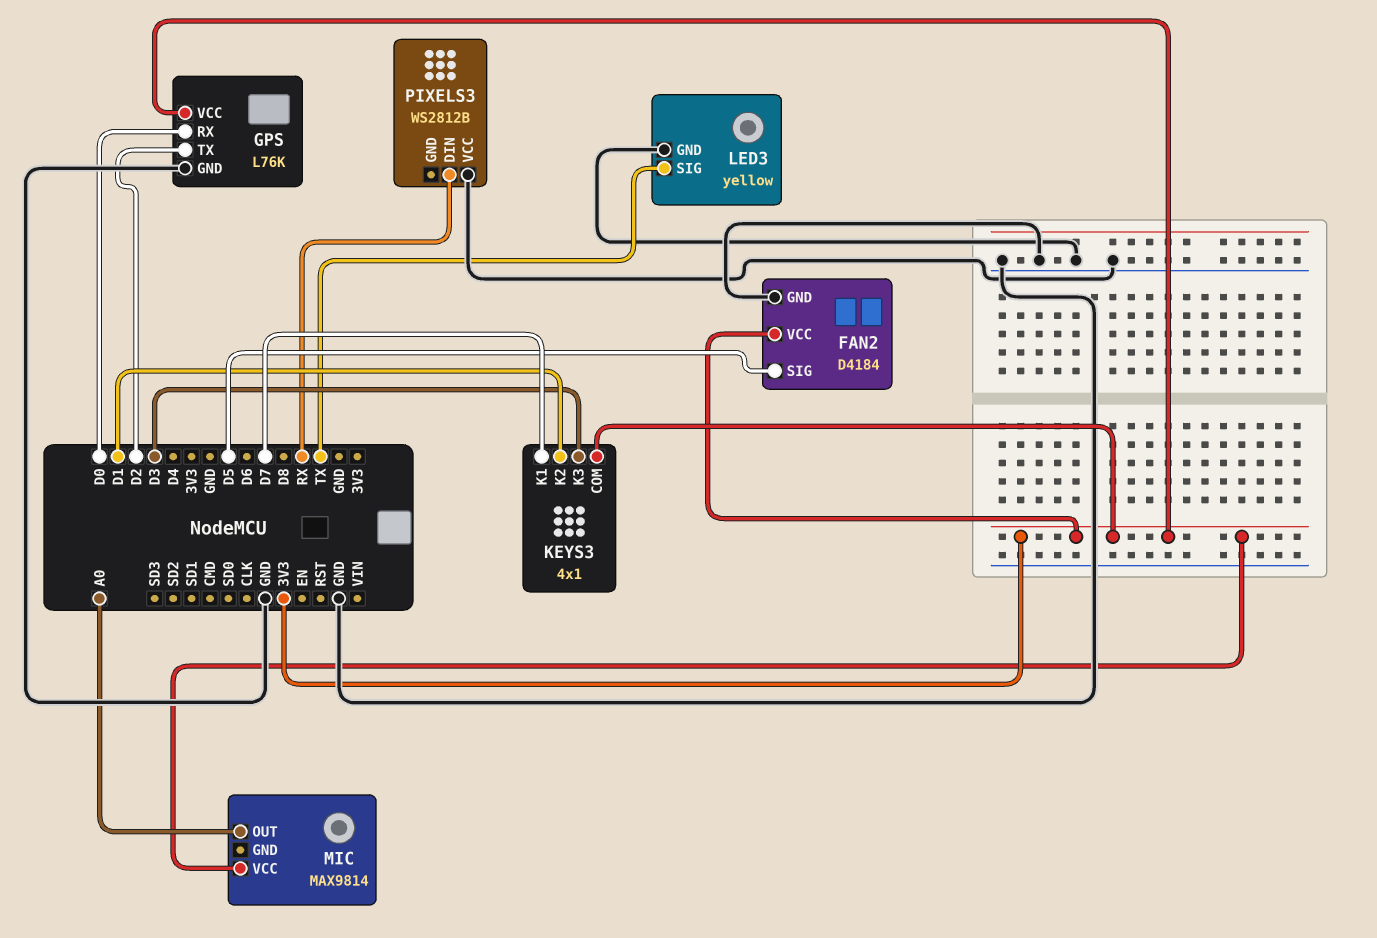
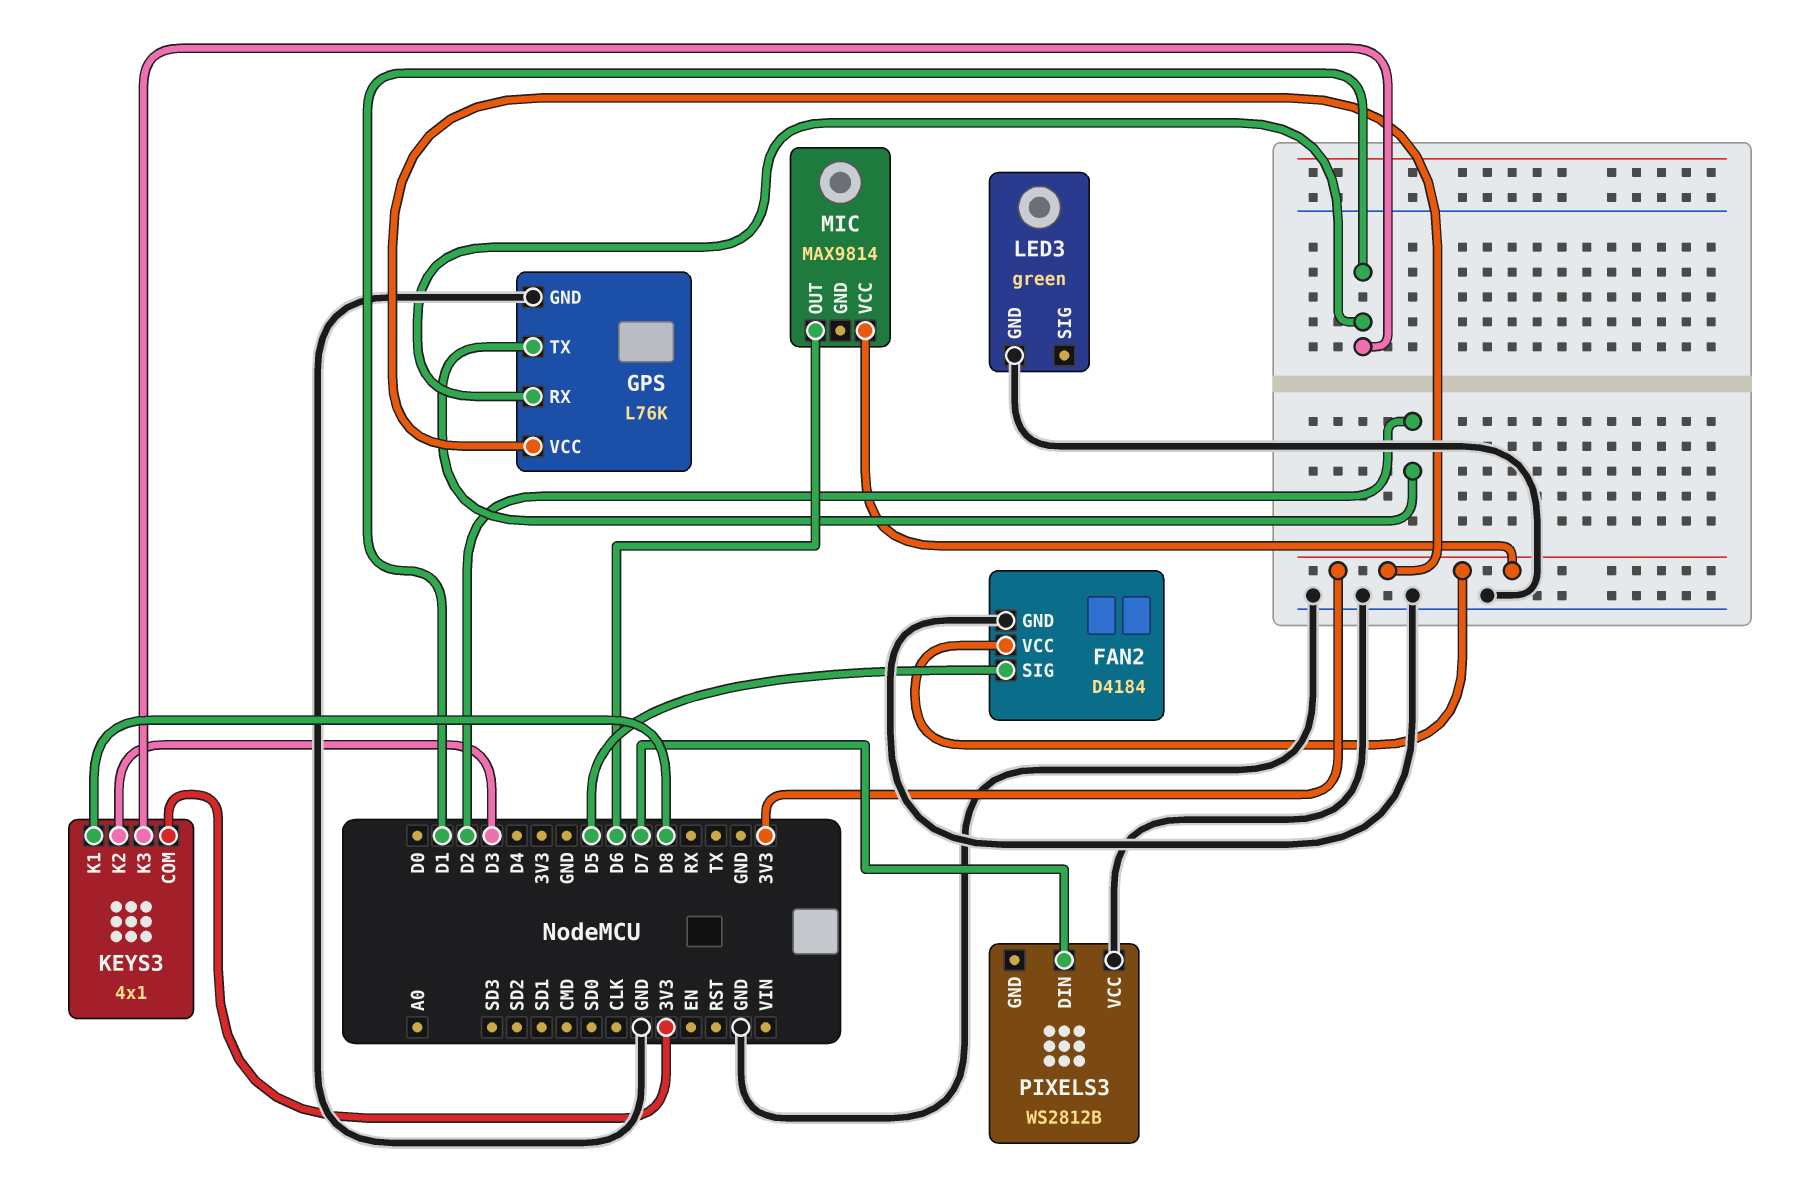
GPS pin RX: D0 -> D1
KEYS3 pin K1: D7 -> D8
KEYS3 pin K2: D1 -> D3
KEYS3 pin K3: D3 -> D1
LED3: yellow -> green
LED3 pin SIG: TX -> none
MIC pin OUT: A0 -> D6
PIXELS3 pin DIN: RX -> D7

